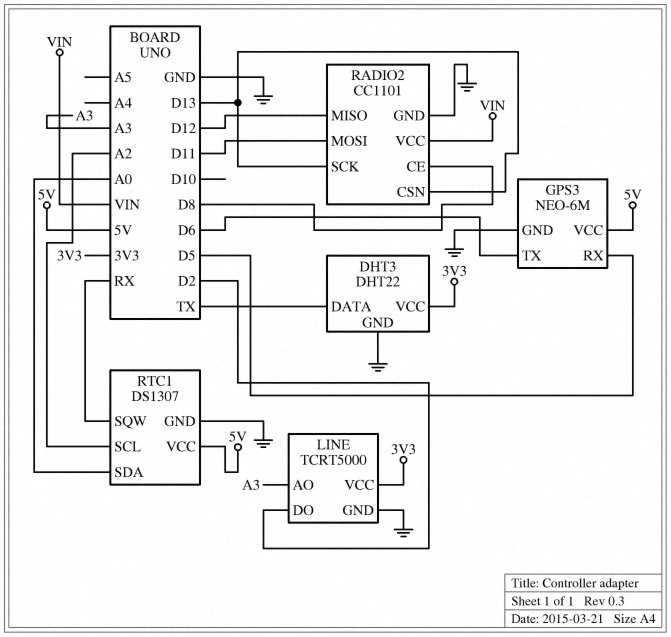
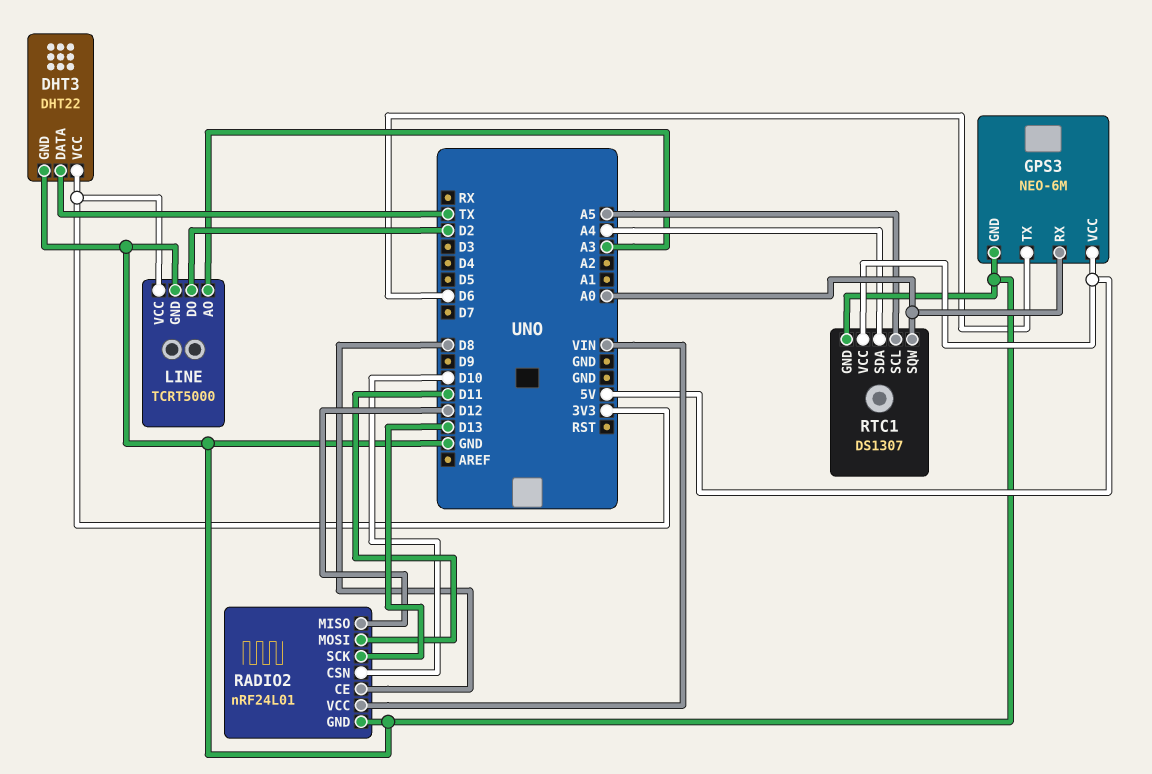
GPS3 pin RX: D5 -> A0
RADIO2: CC1101 -> nRF24L01
RADIO2 pin CSN: D13 -> D10
RTC1 pin SCL: A2 -> A5
RTC1 pin SDA: A0 -> A4
RTC1 pin SQW: RX -> A0

